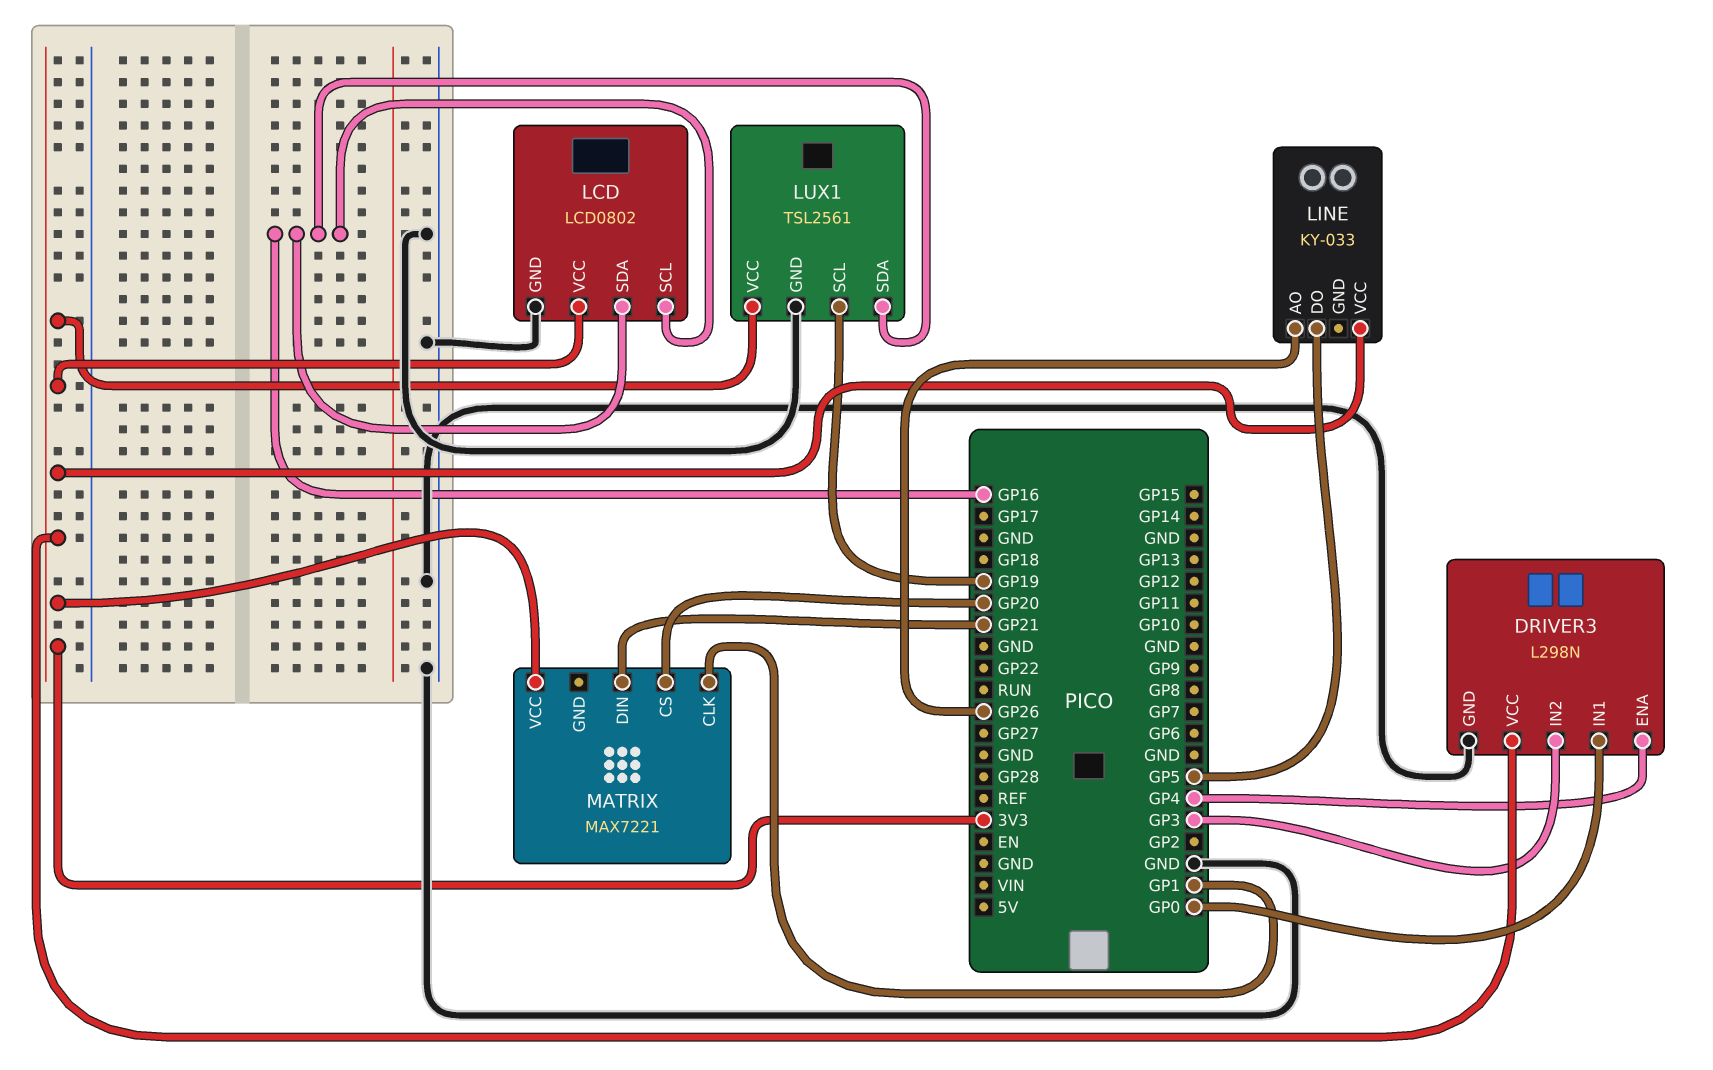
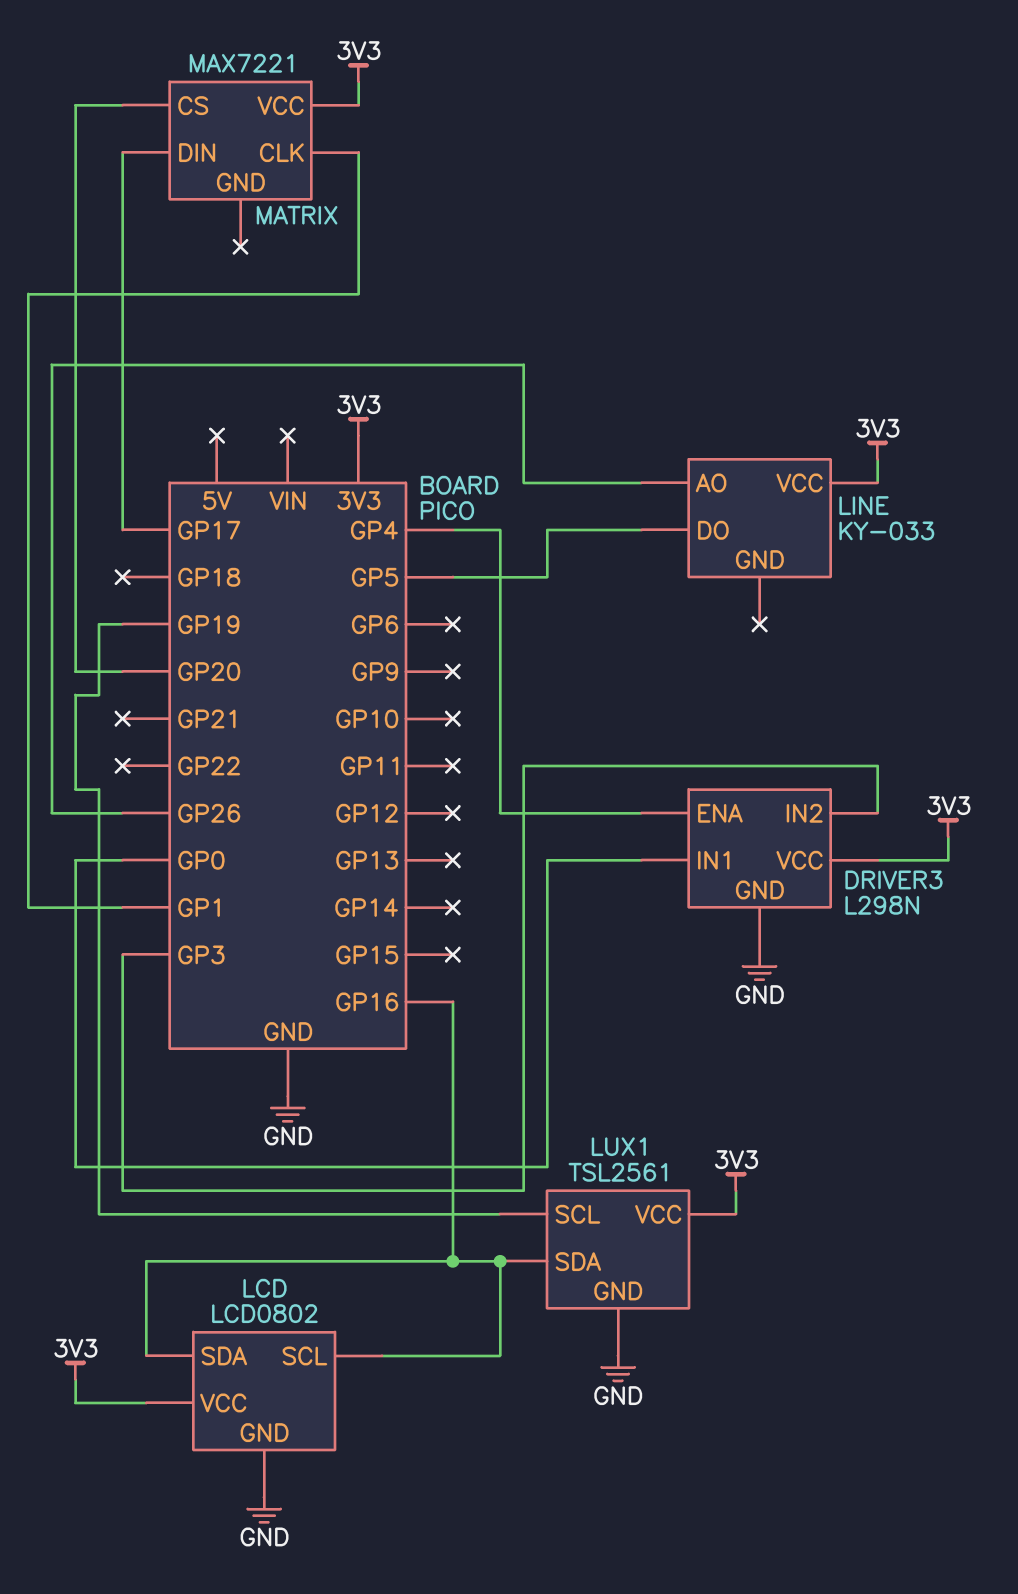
MATRIX pin DIN: GP21 -> GP17

